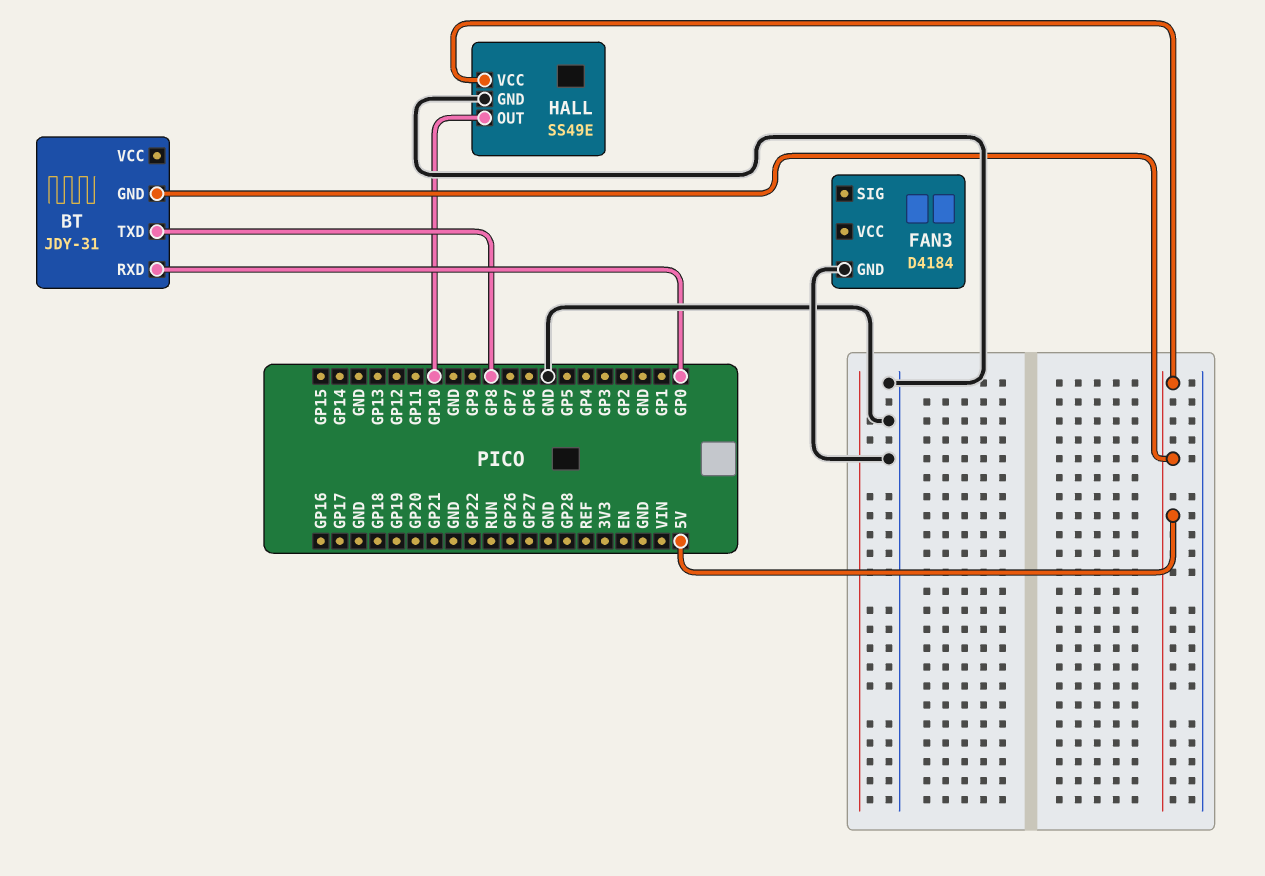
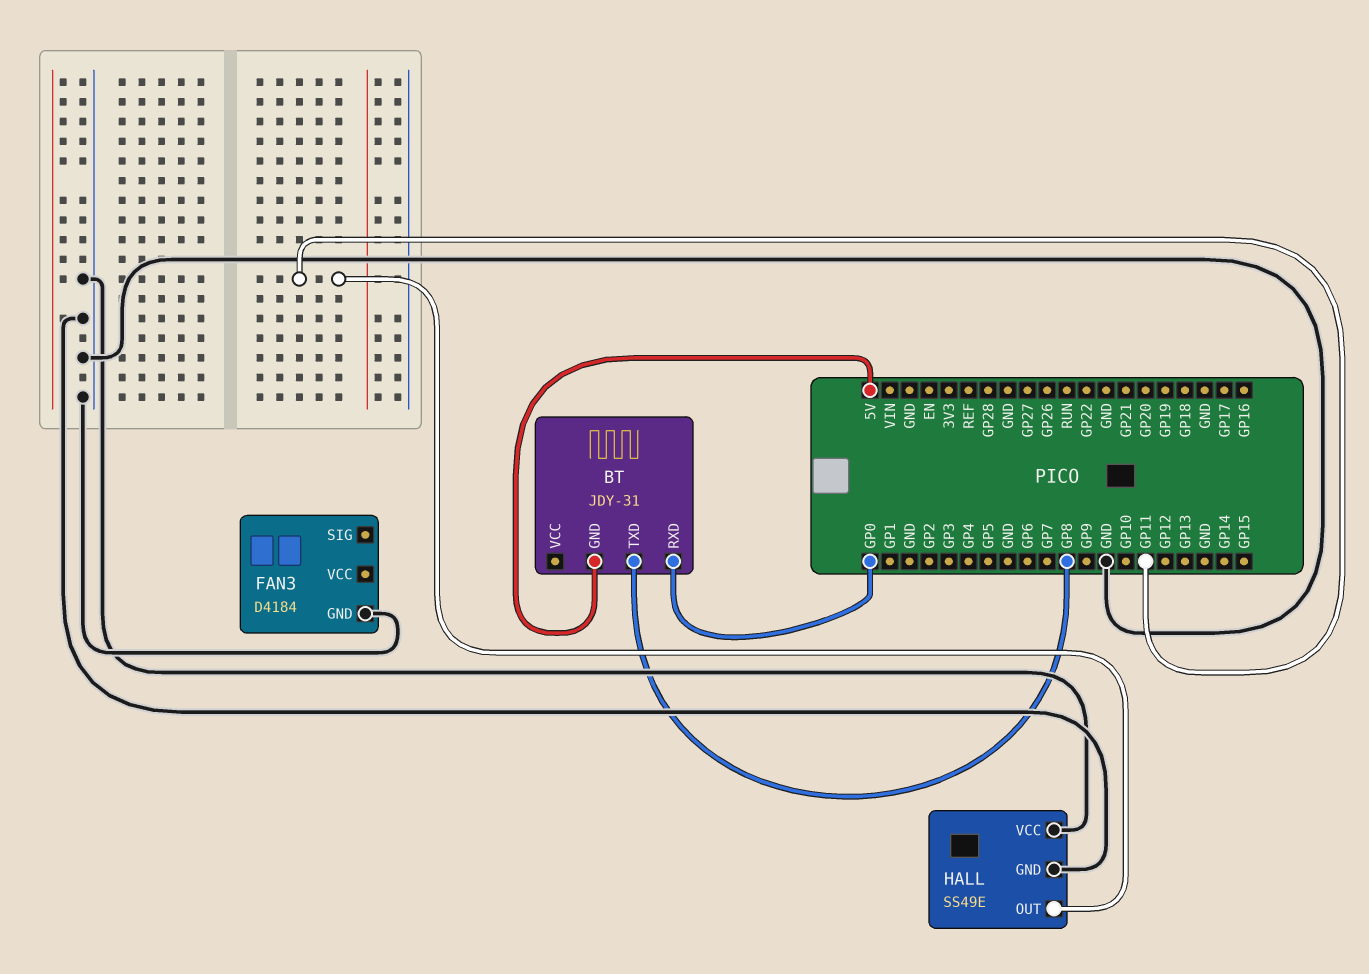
HALL pin OUT: GP10 -> GP11
HALL pin VCC: 5V -> GND

